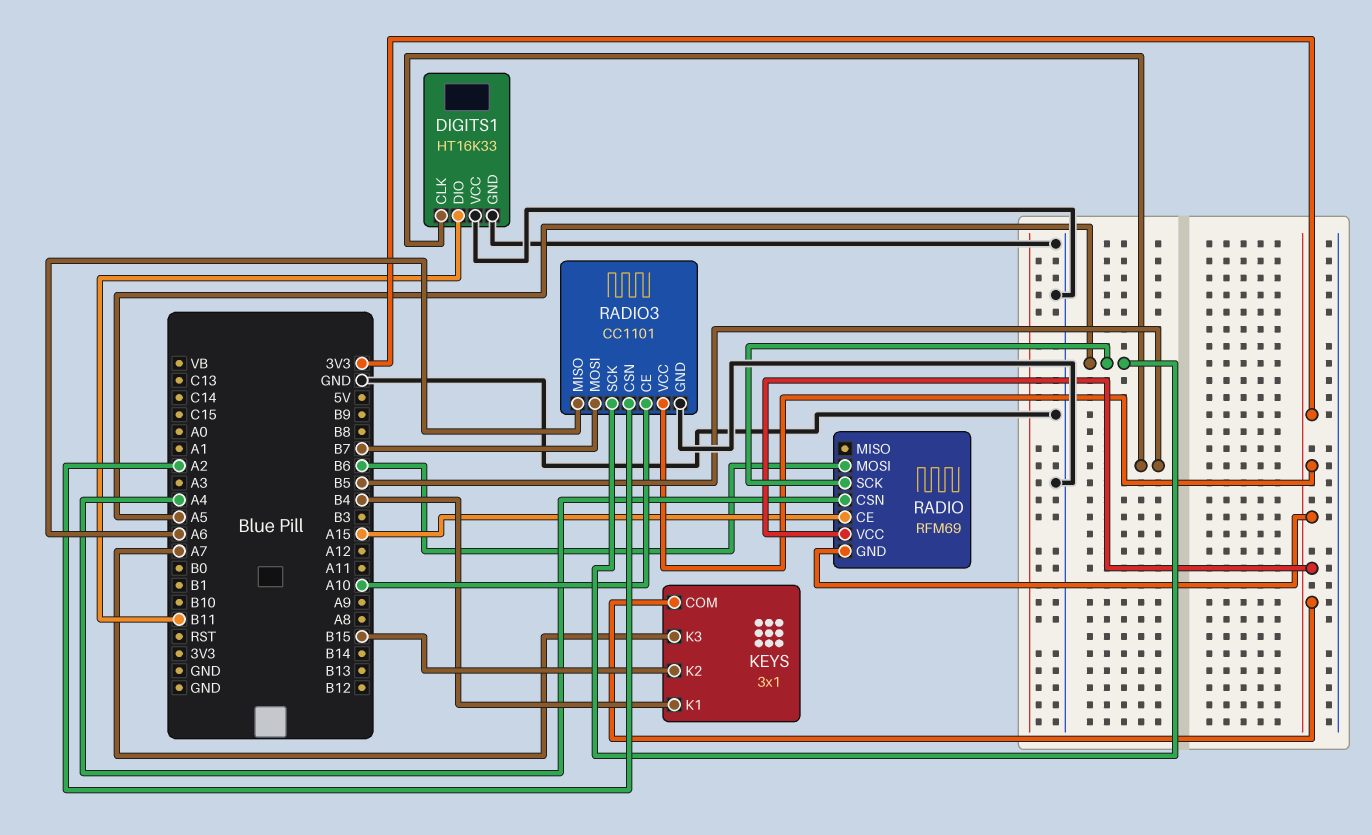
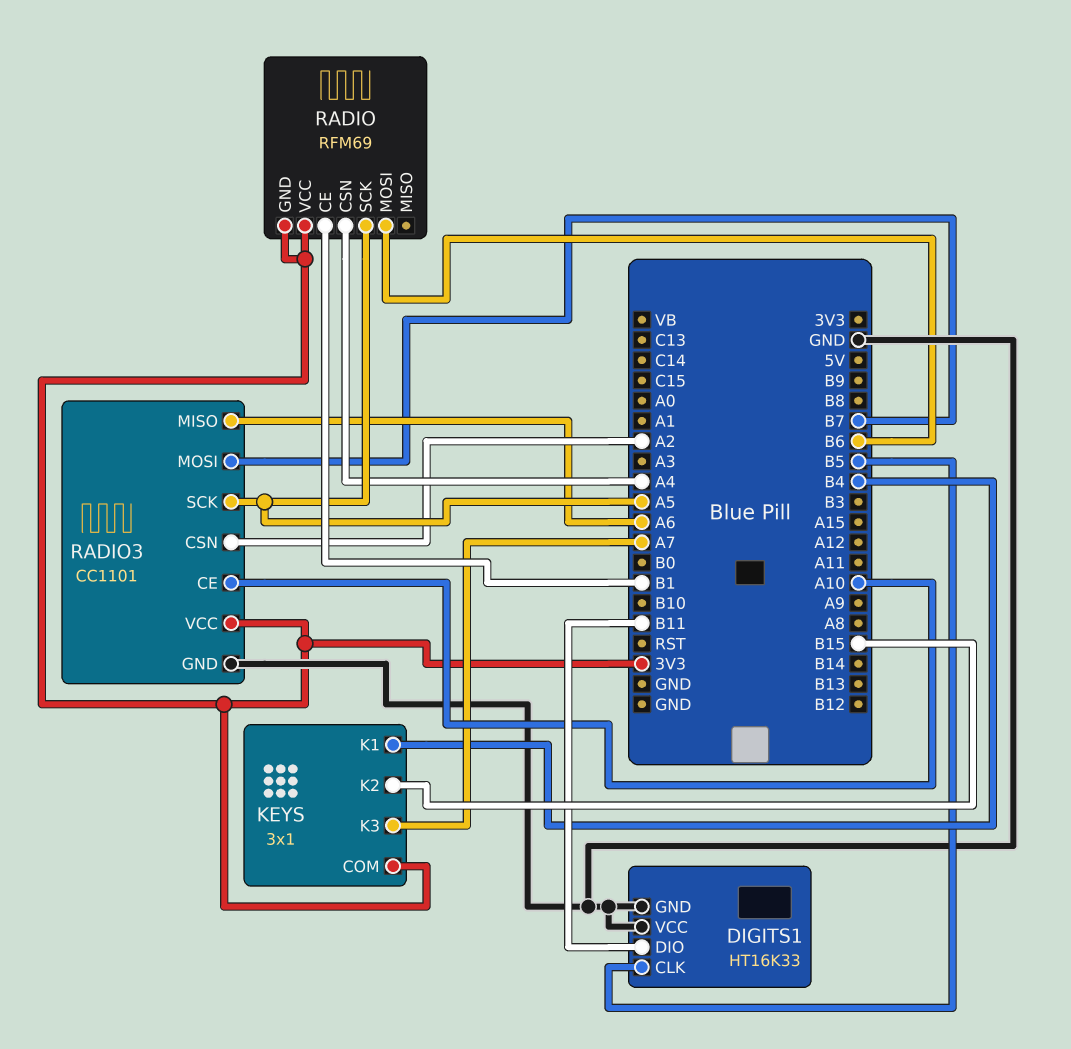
RADIO pin CE: A15 -> B1

